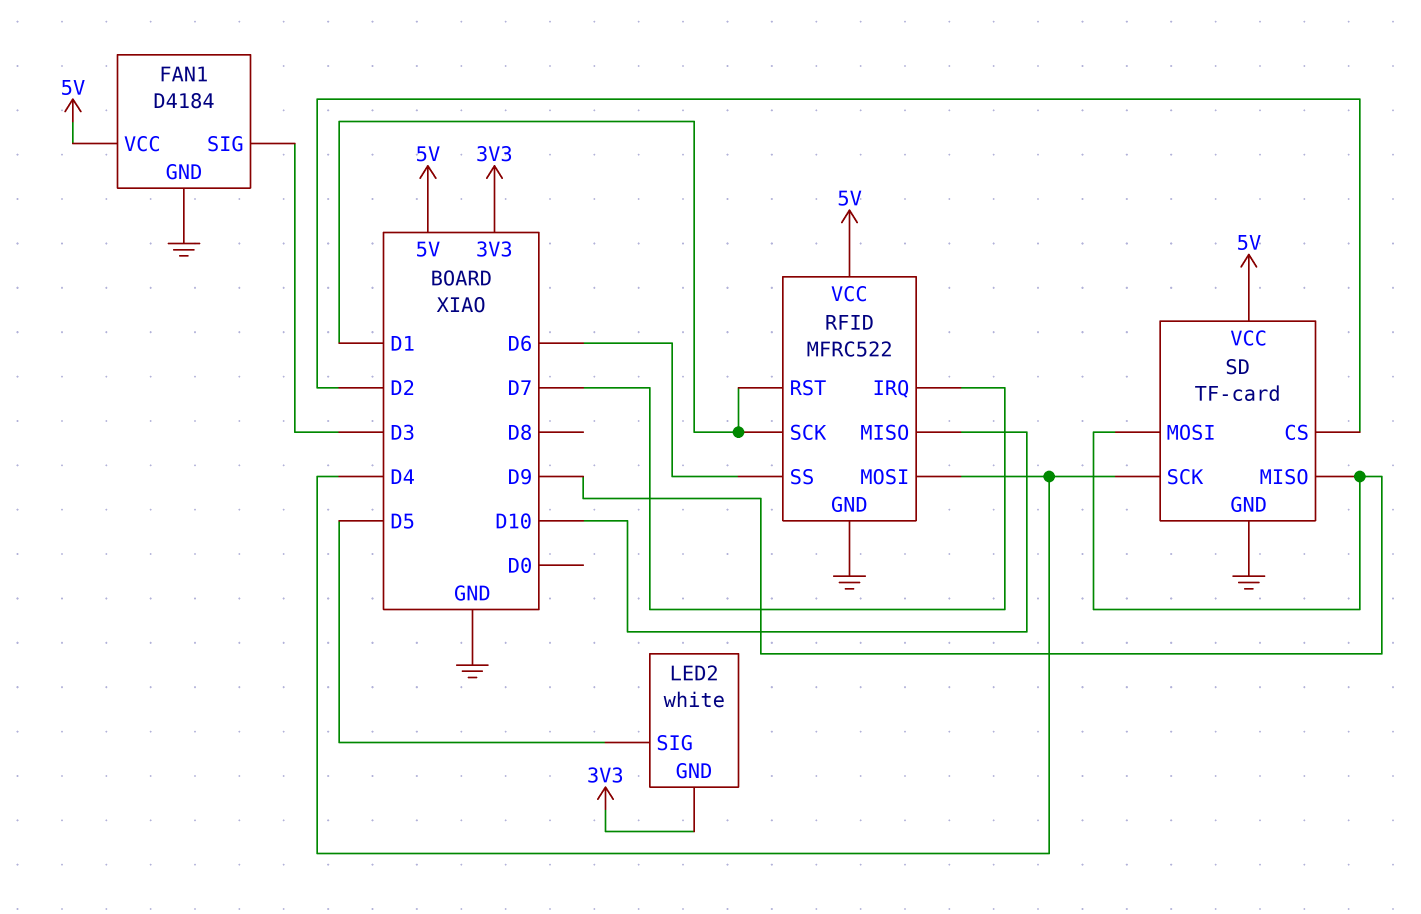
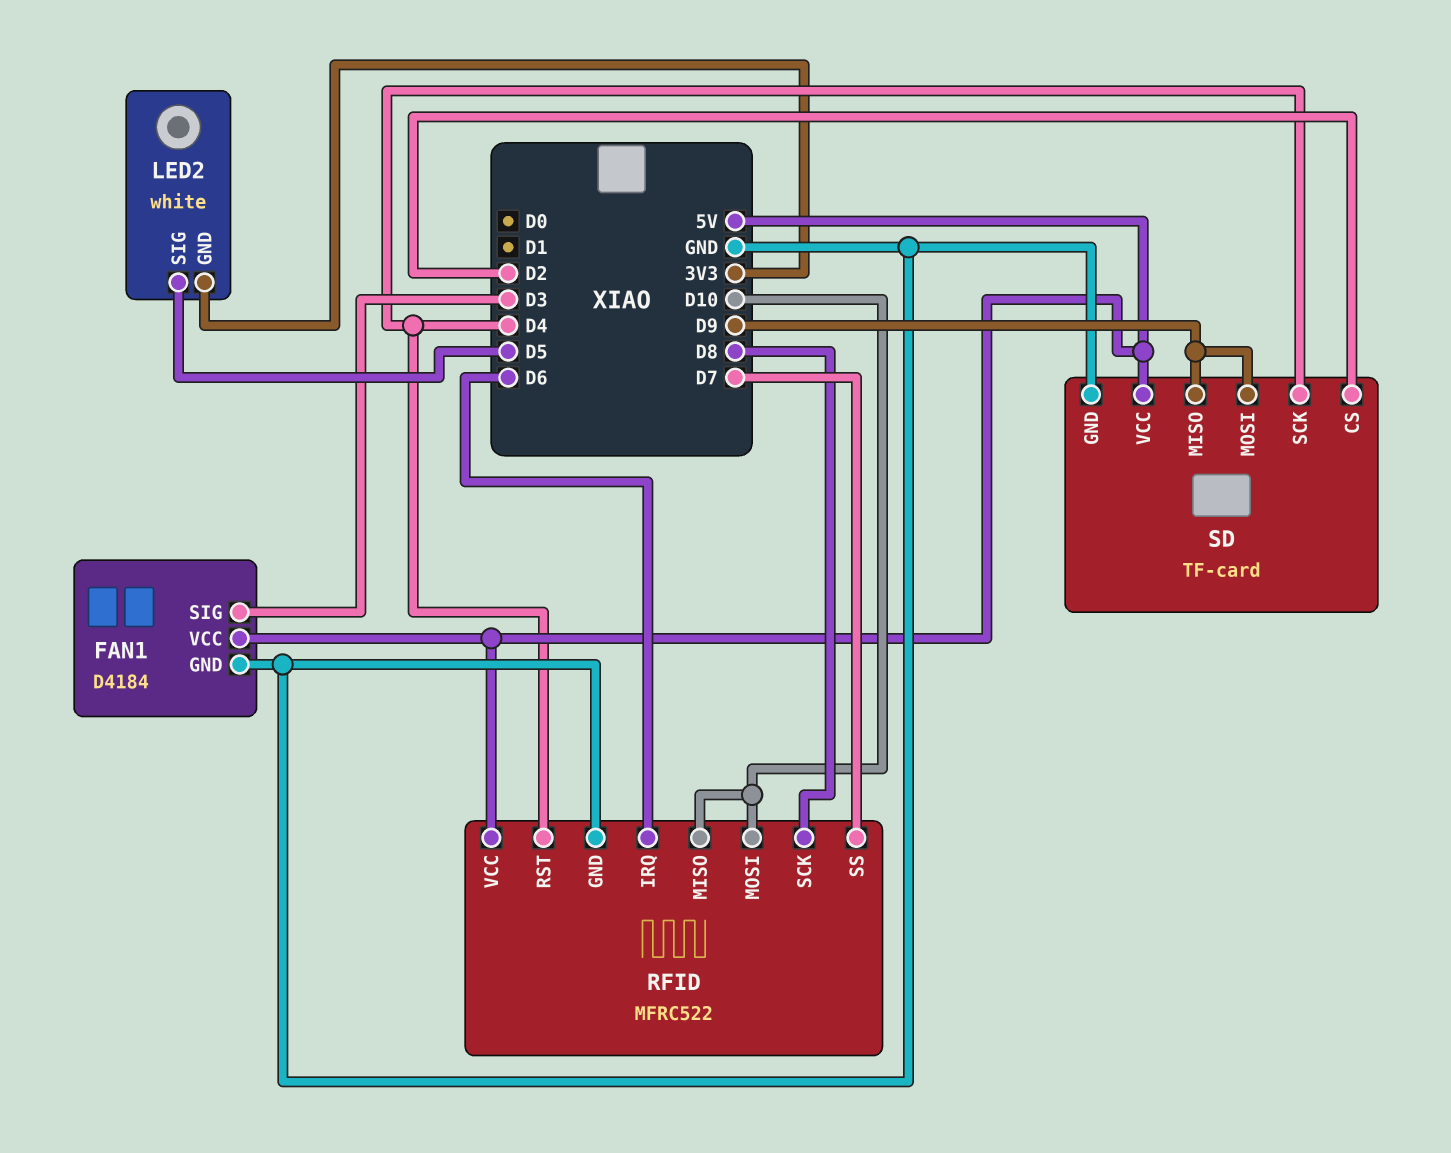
RFID pin IRQ: D7 -> D6
RFID pin MOSI: D4 -> D10
RFID pin RST: D1 -> D4
RFID pin SCK: D1 -> D8
RFID pin SS: D6 -> D7

